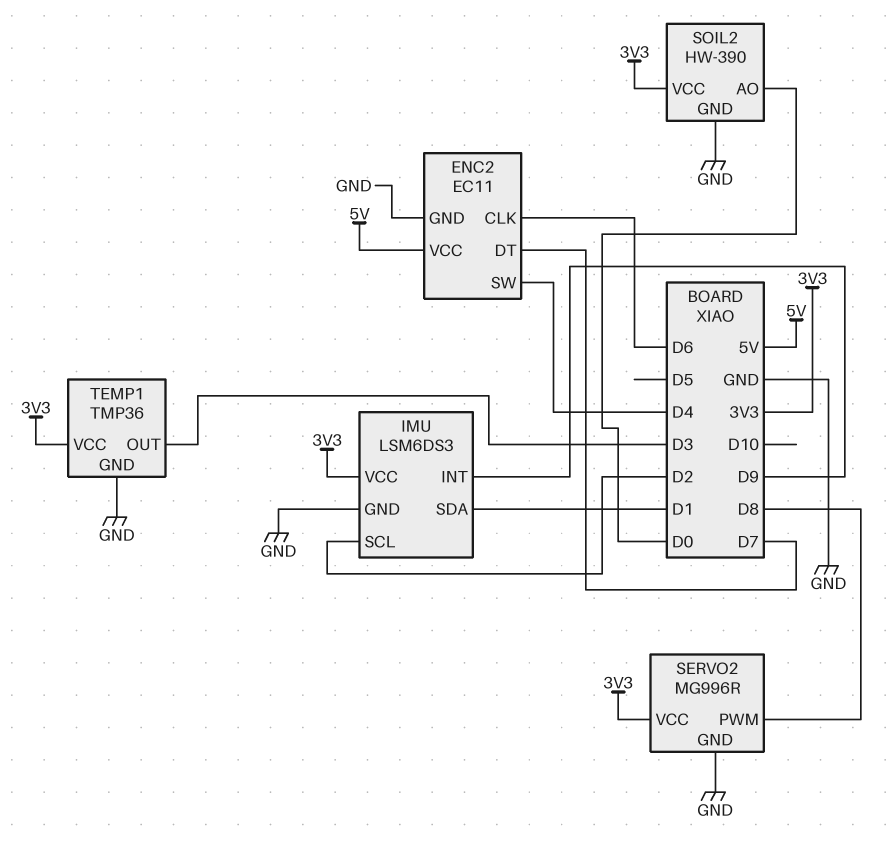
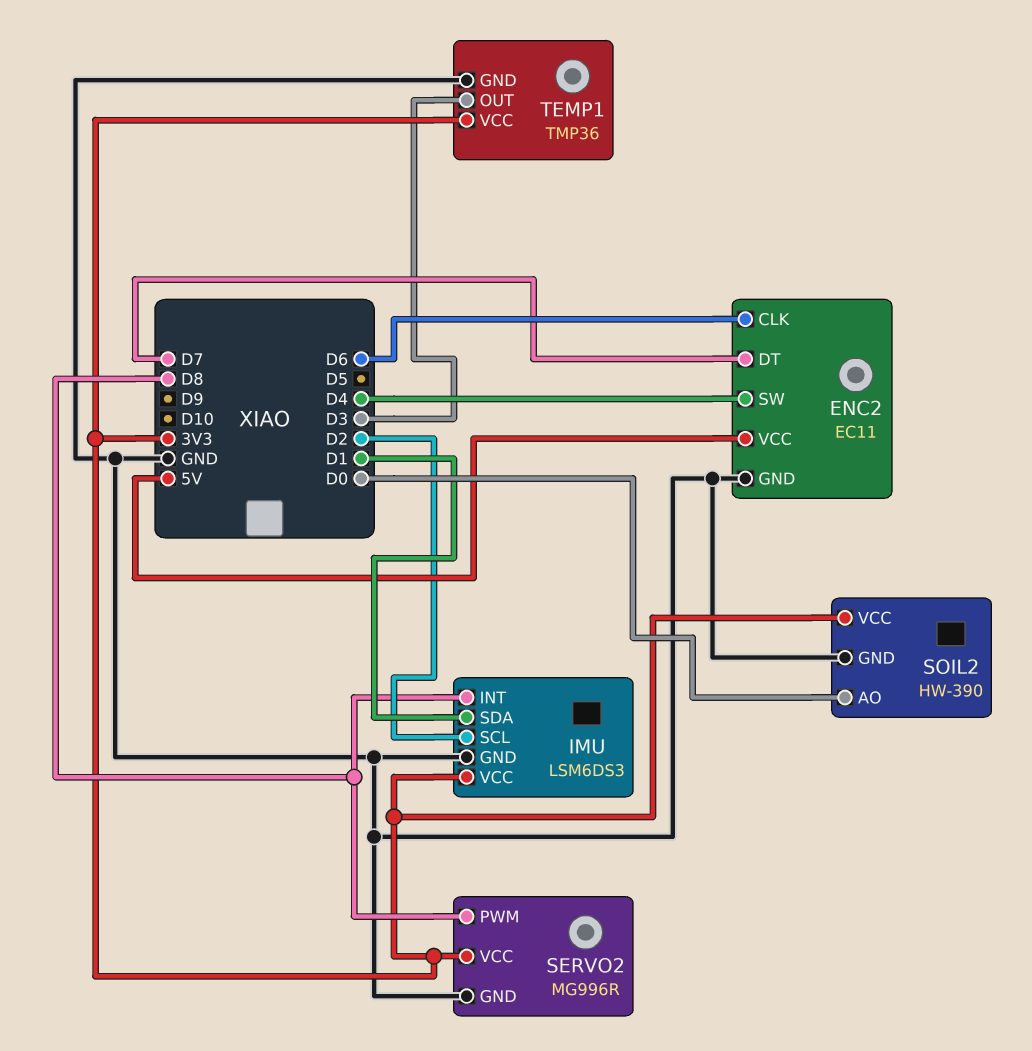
IMU pin INT: D9 -> D8

